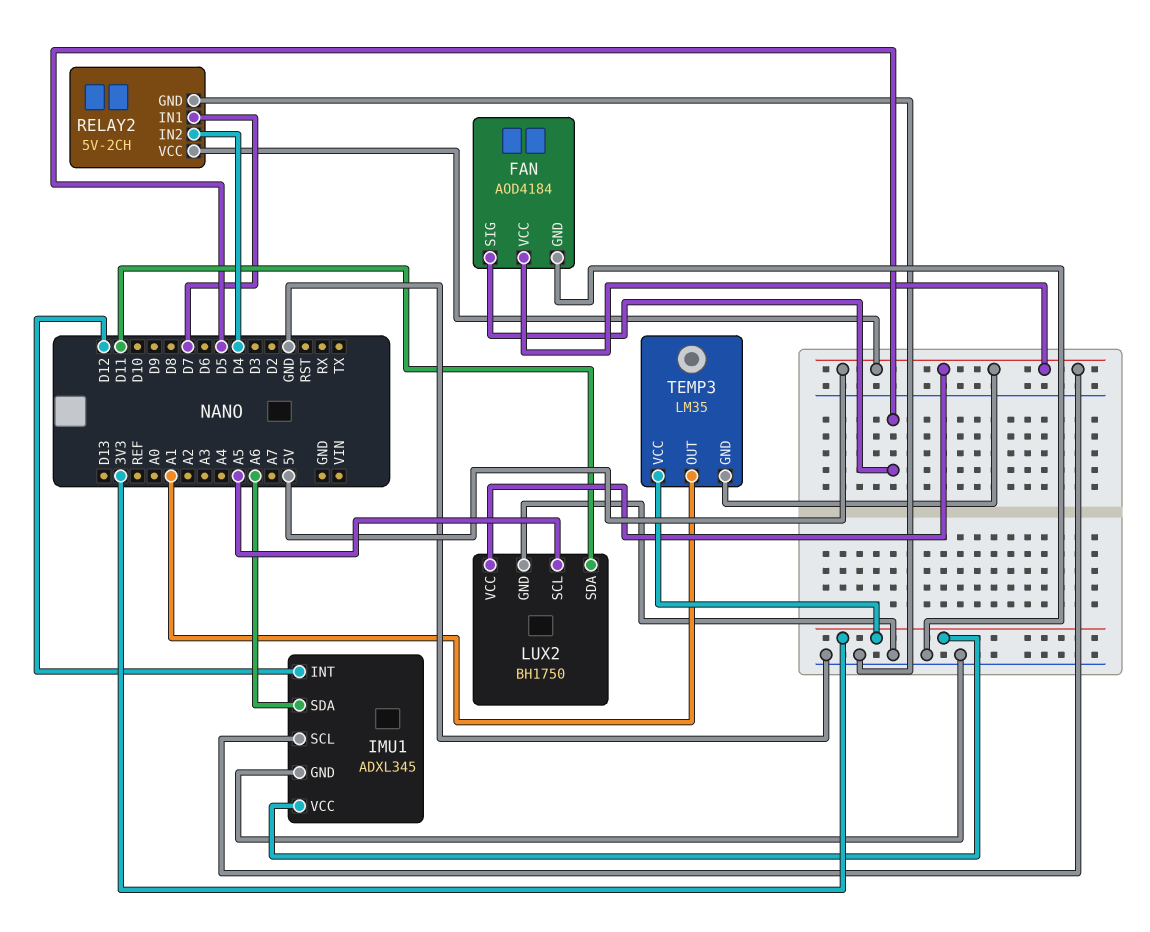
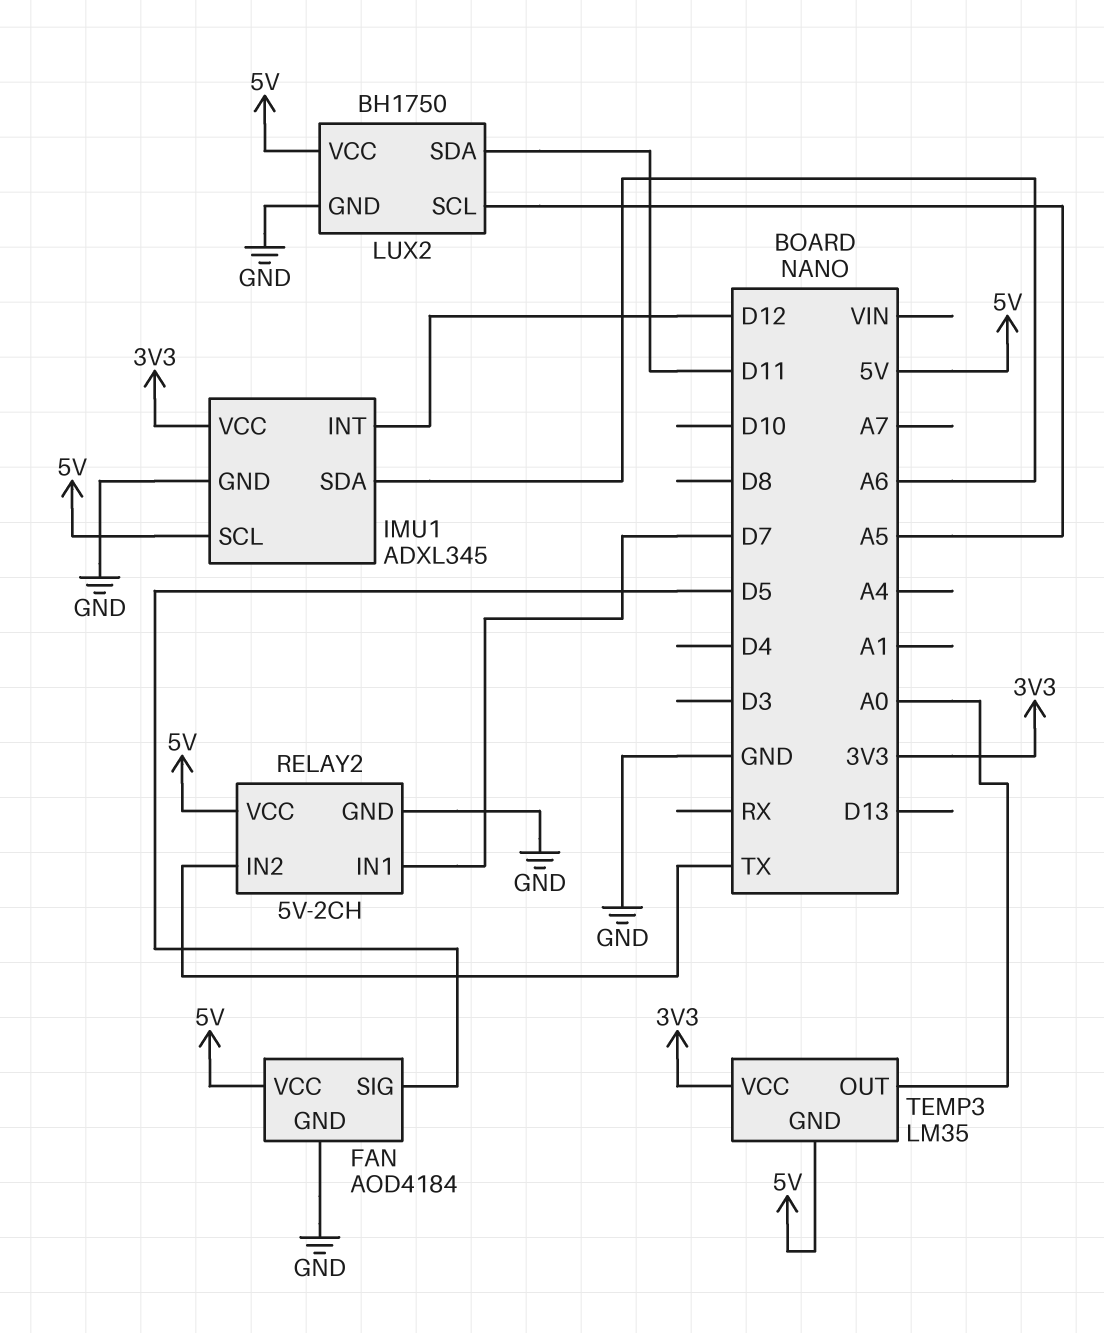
RELAY2 pin IN2: D4 -> TX
TEMP3 pin OUT: A1 -> A0

